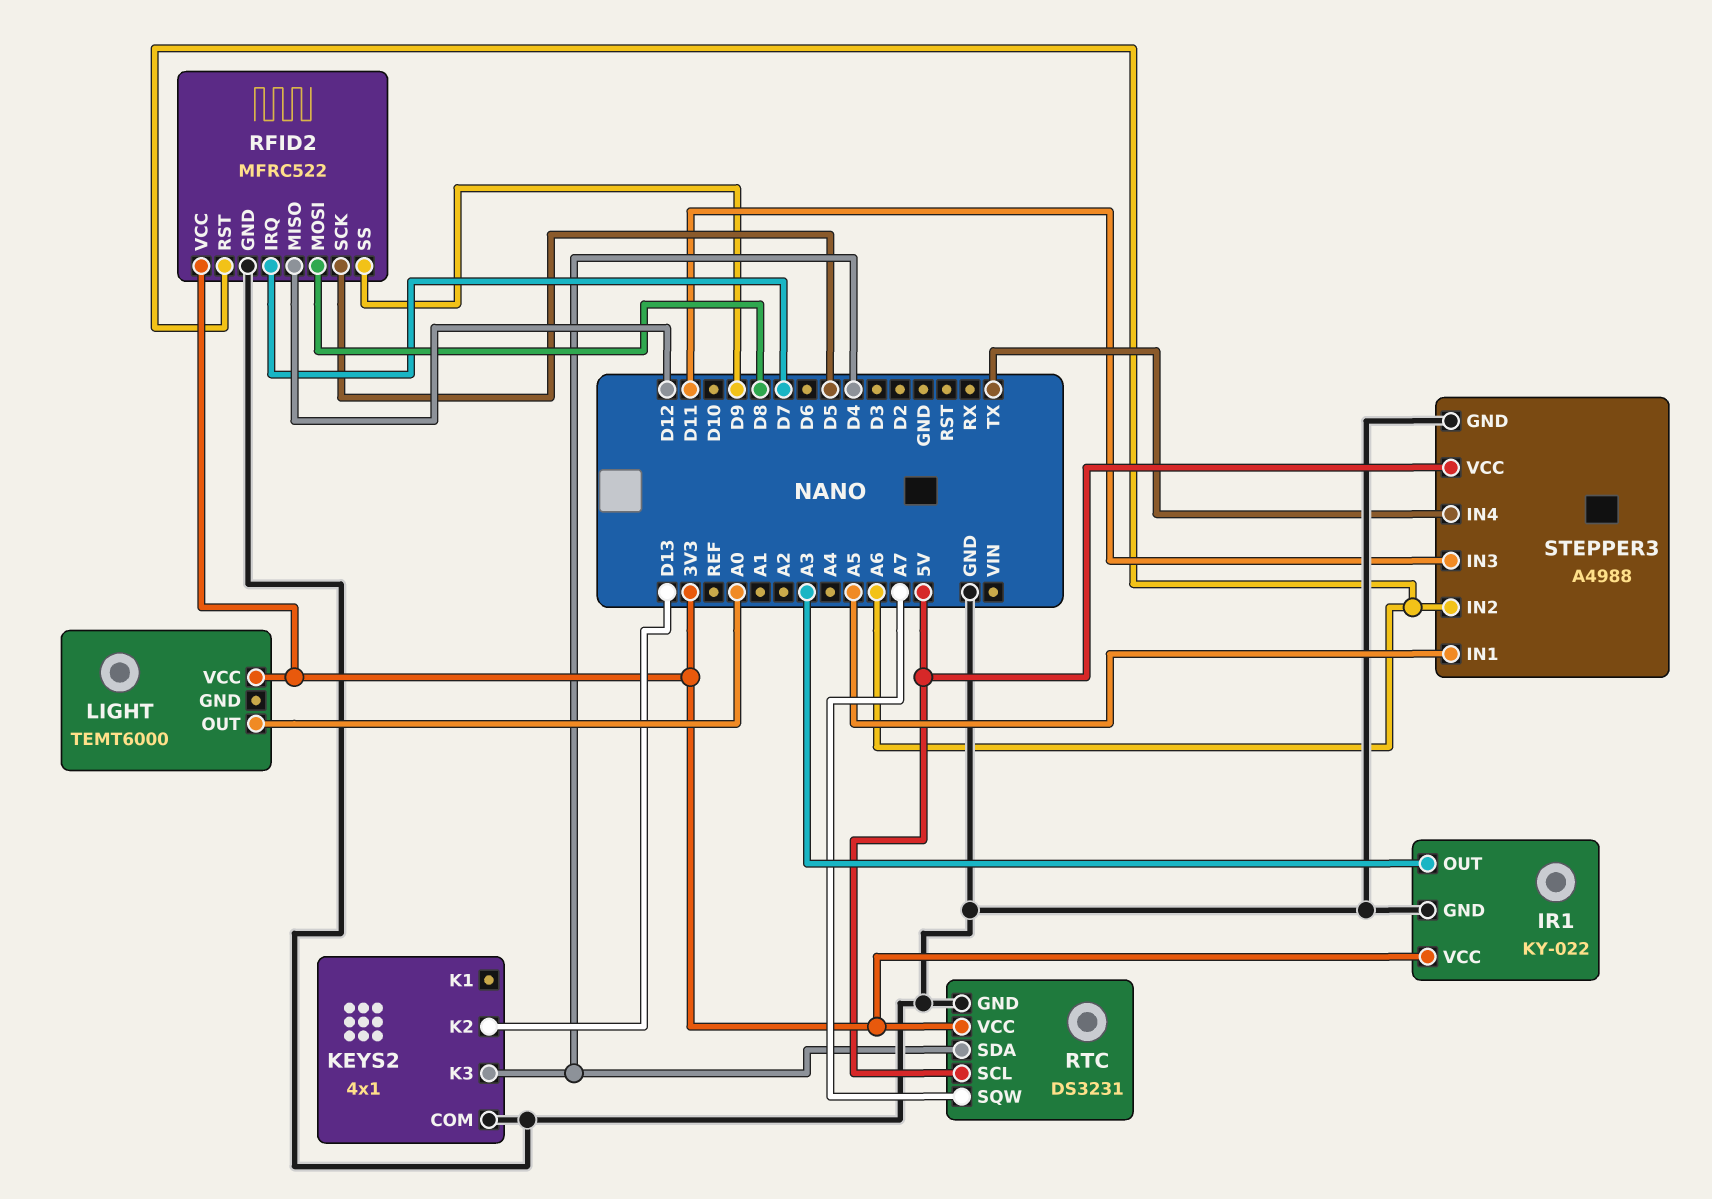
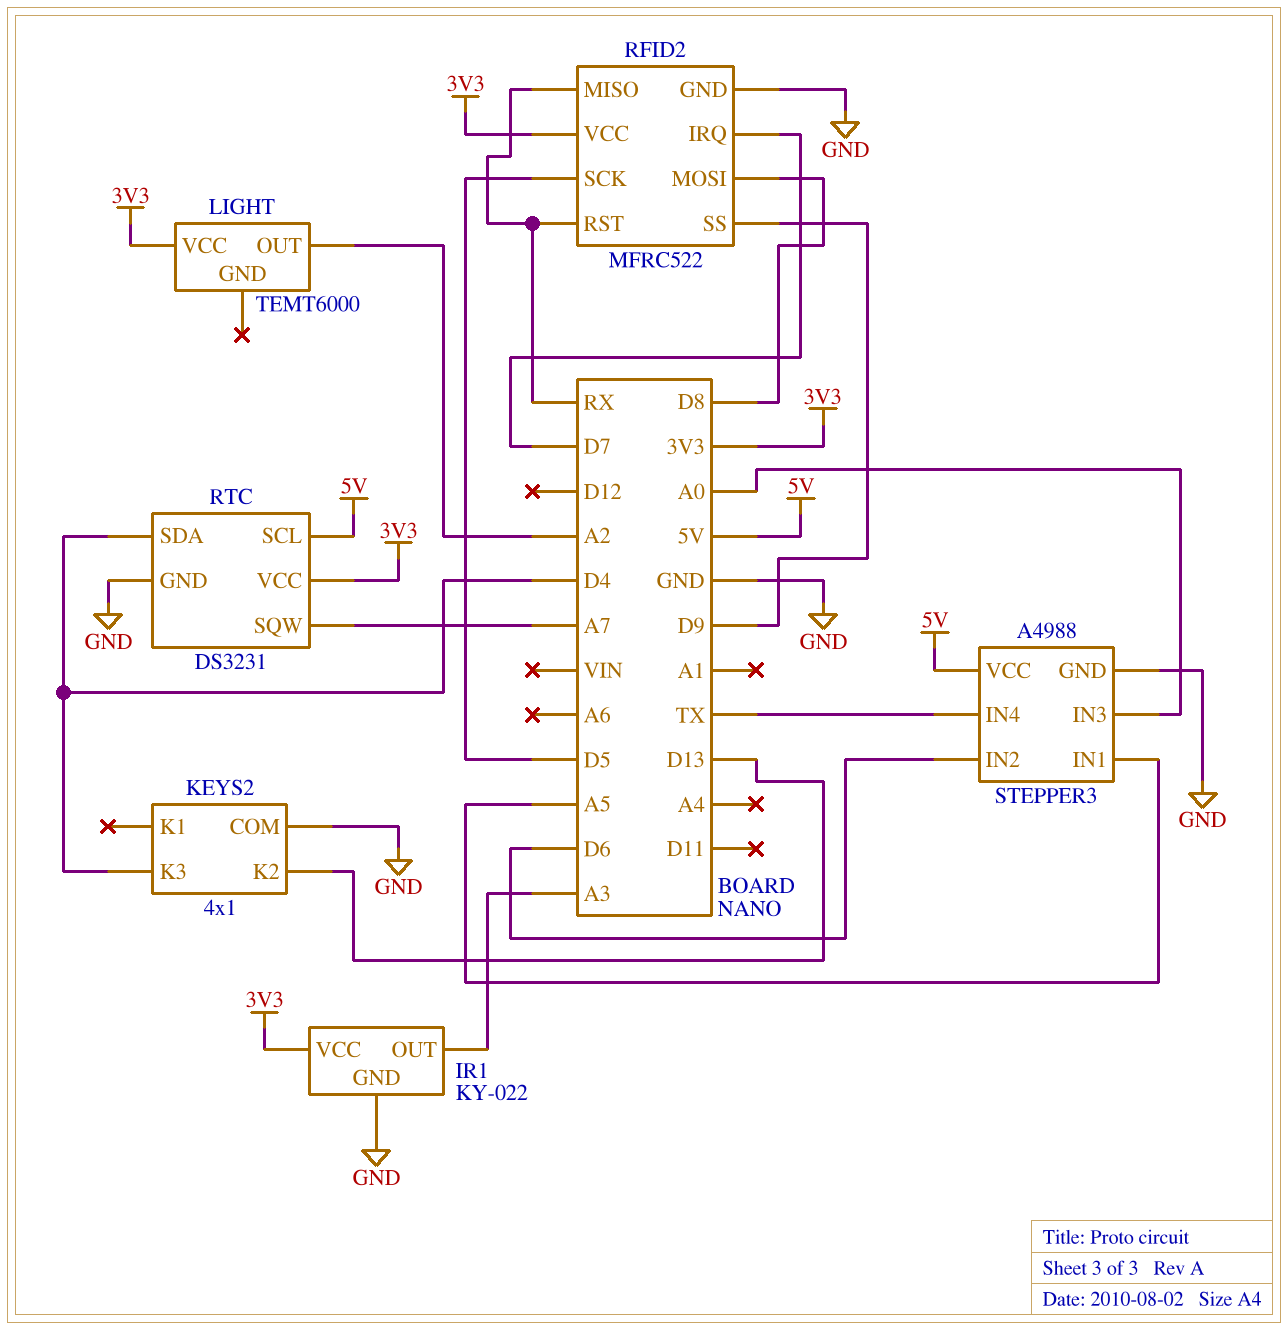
LIGHT pin OUT: A0 -> A2
RFID2 pin MISO: D12 -> RX
RFID2 pin RST: A6 -> RX
STEPPER3 pin IN2: A6 -> D6
STEPPER3 pin IN3: D11 -> A0

